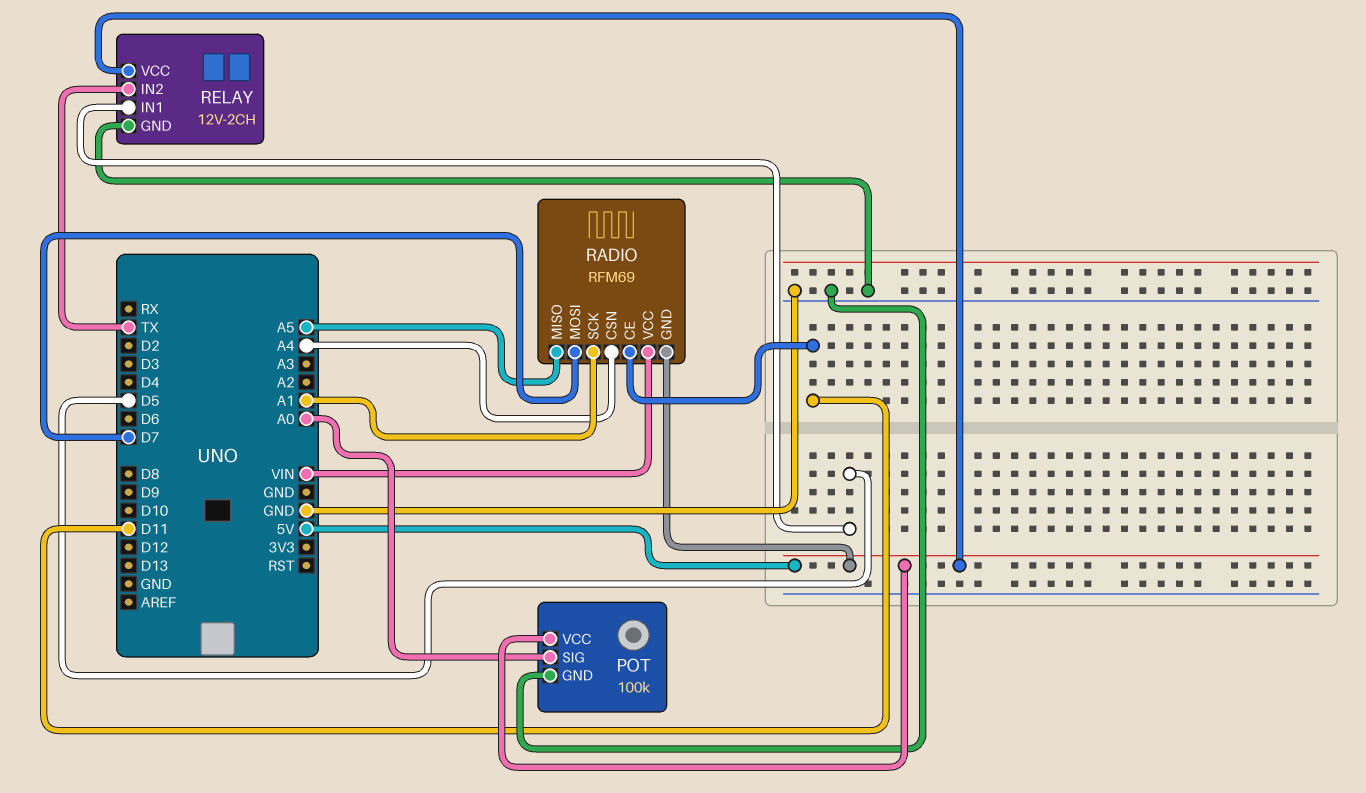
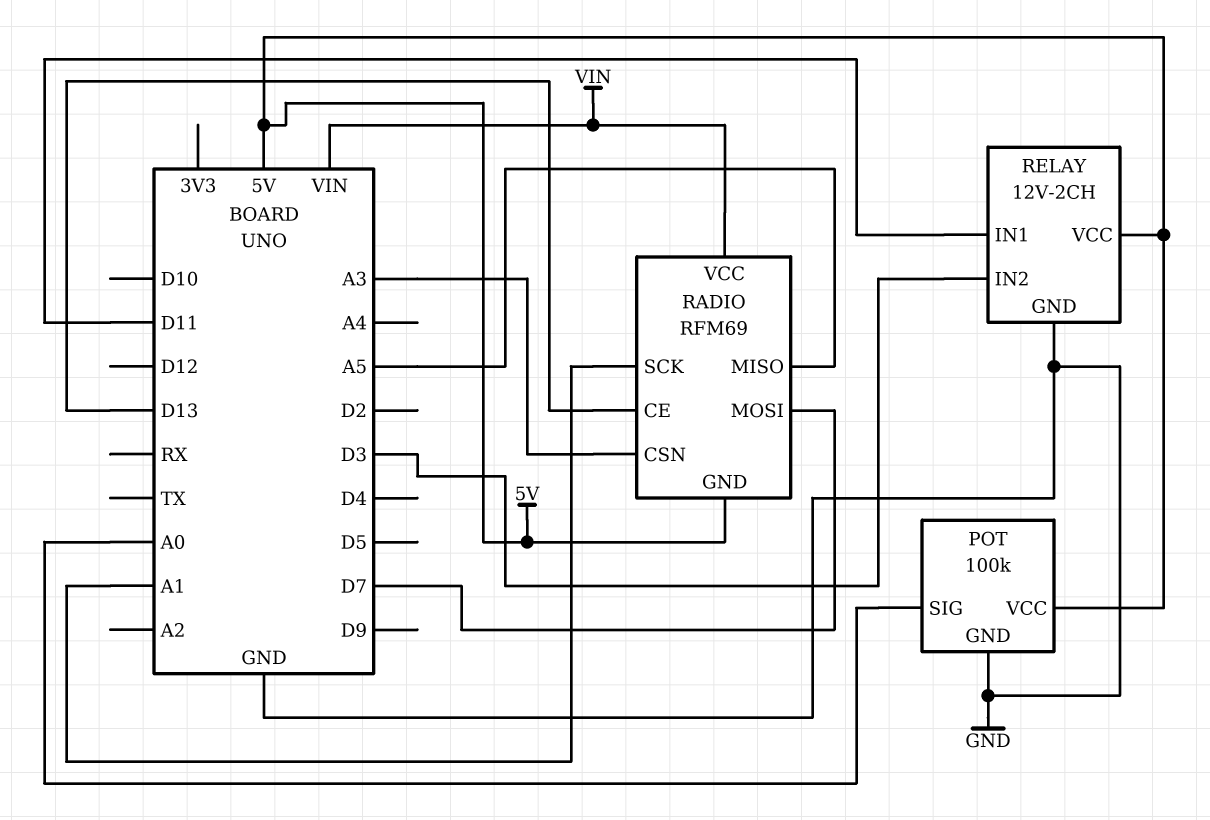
RADIO pin CE: D11 -> D13
RADIO pin CSN: A4 -> A3
RELAY pin IN1: D5 -> D11
RELAY pin IN2: TX -> D3

